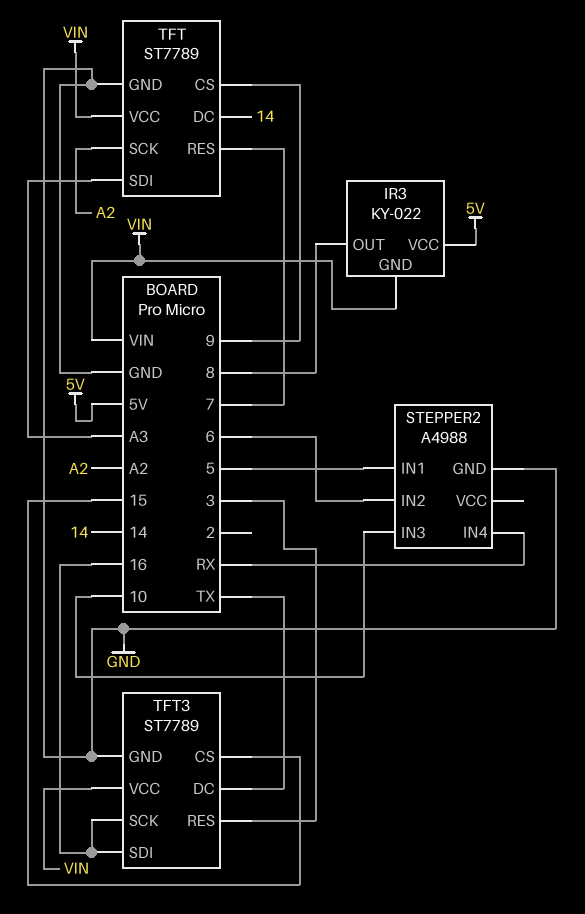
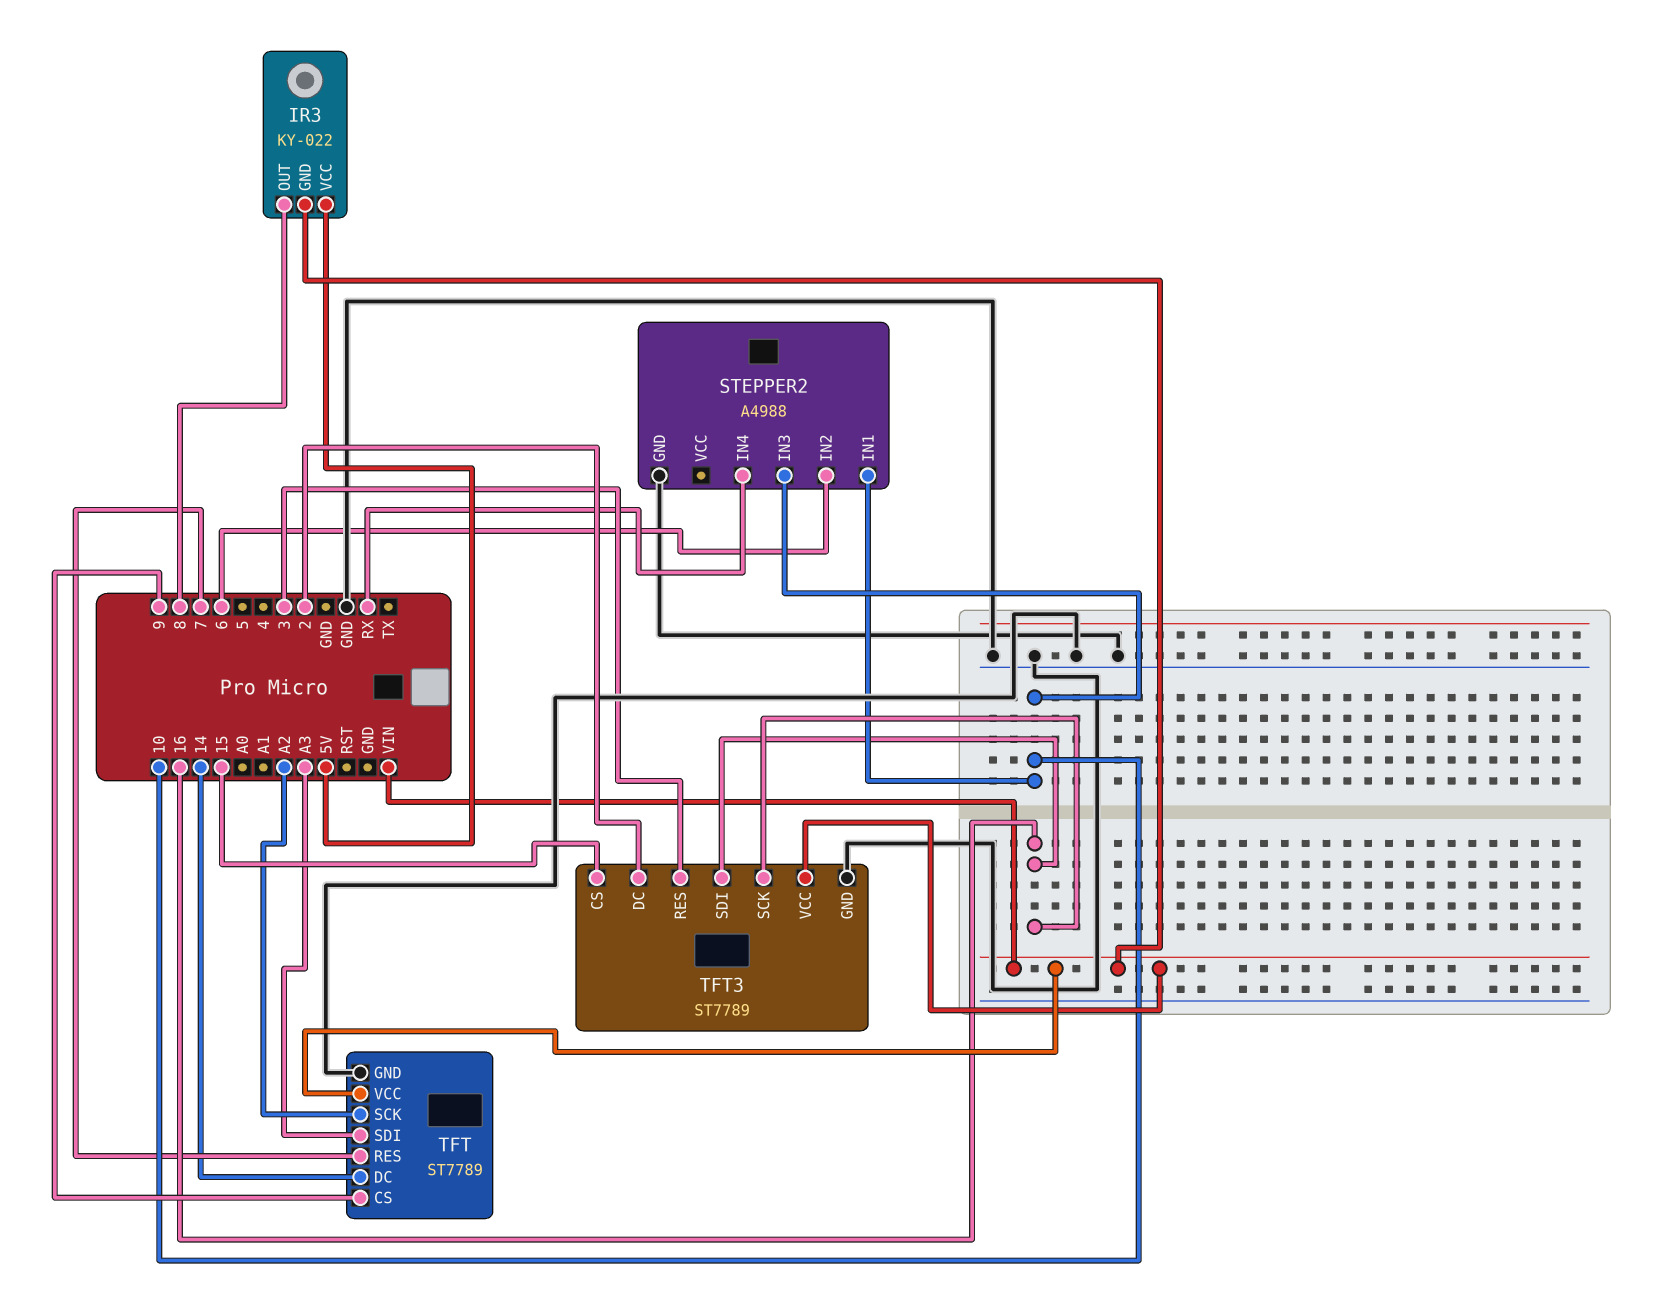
STEPPER2 pin IN1: 5 -> 10
TFT3 pin DC: TX -> 2

